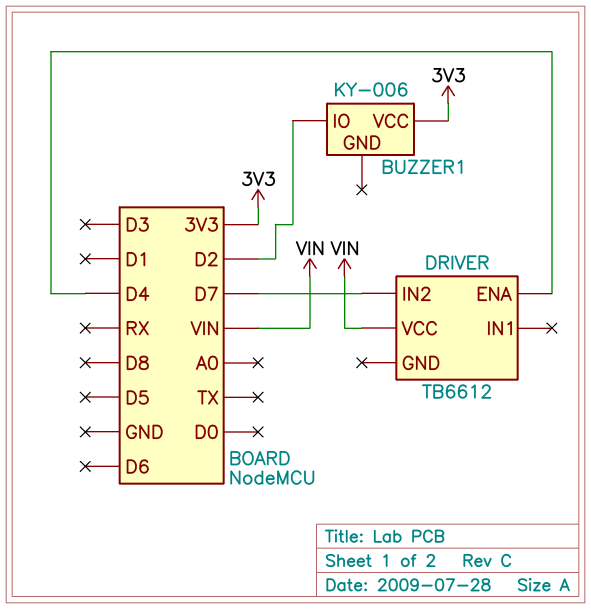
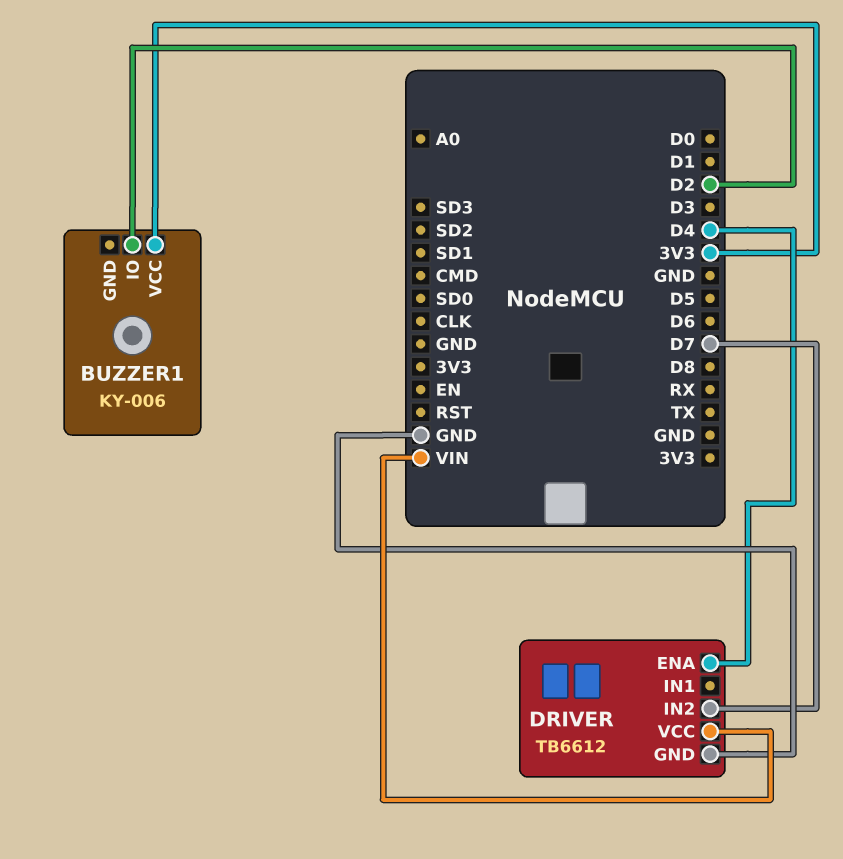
DRIVER pin GND: none -> GND

